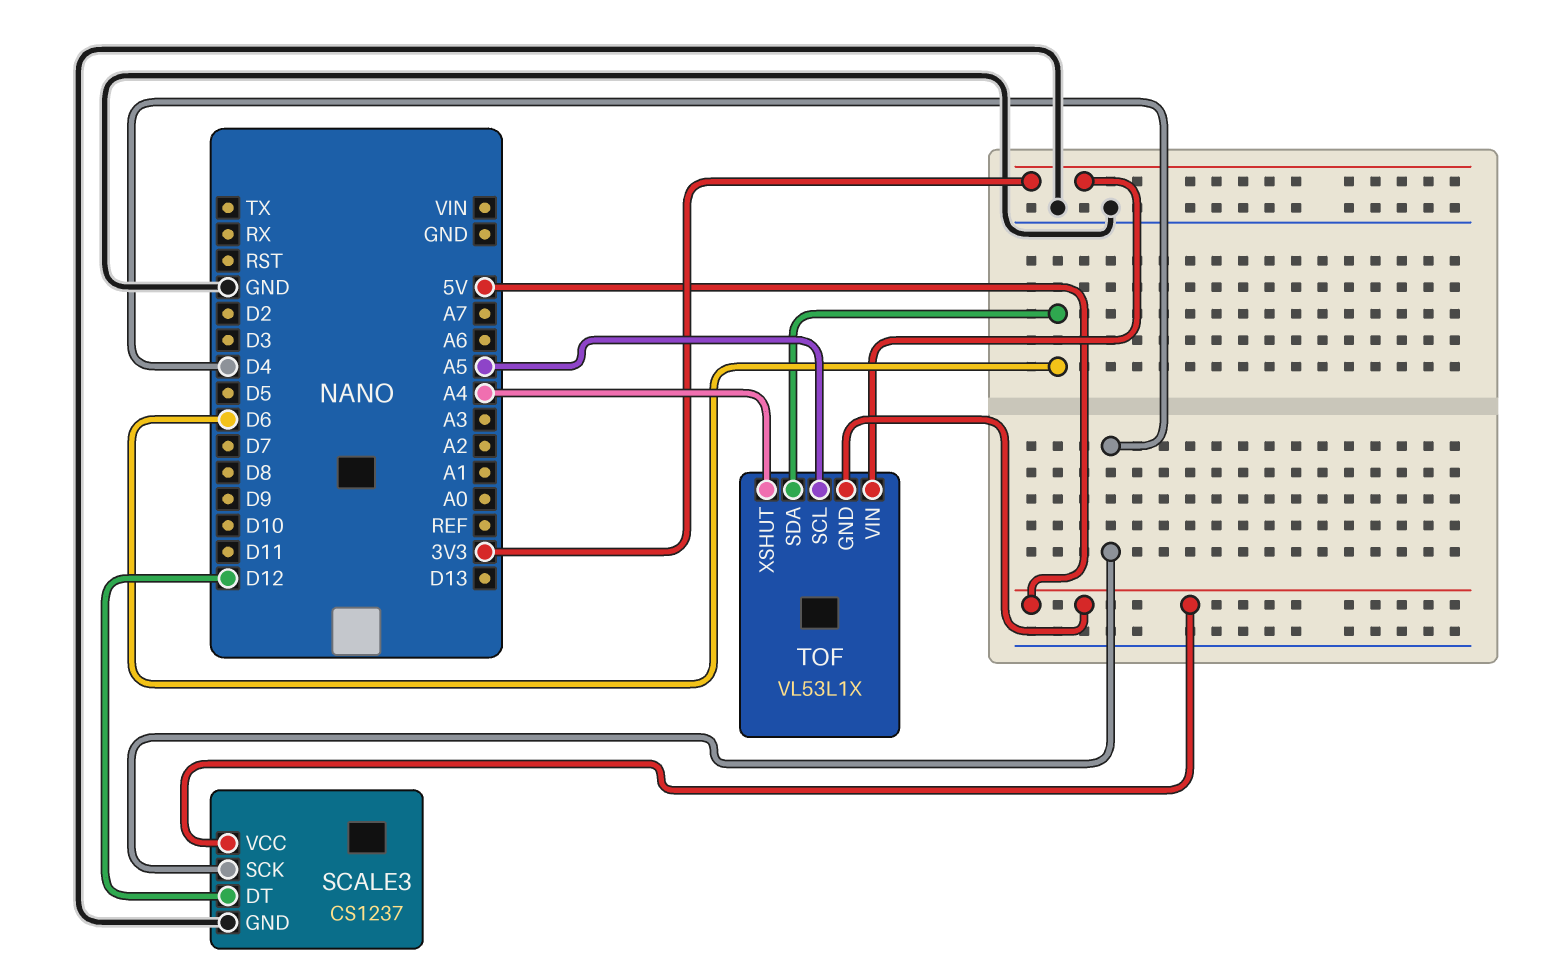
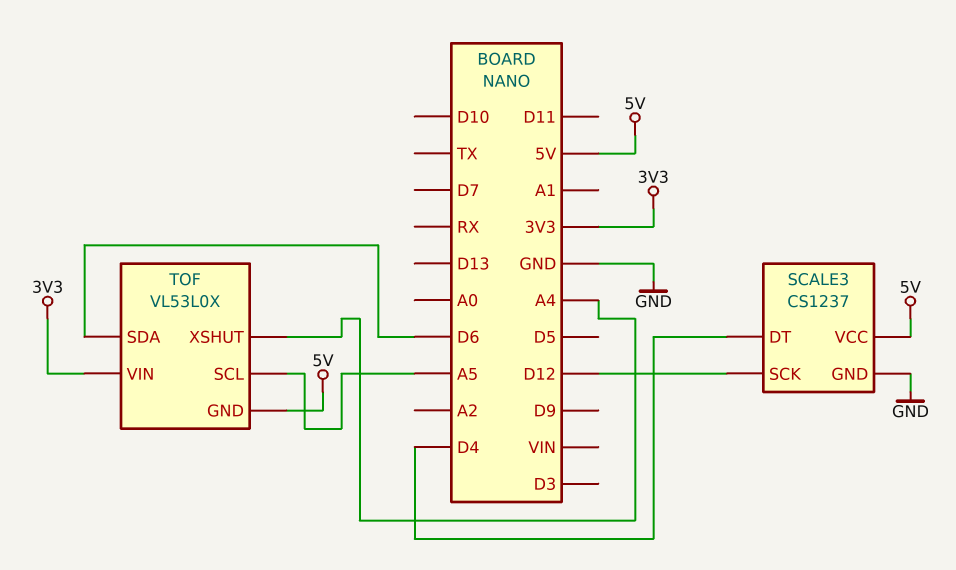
SCALE3 pin DT: D12 -> D4
SCALE3 pin SCK: D4 -> D12
TOF: VL53L1X -> VL53L0X

